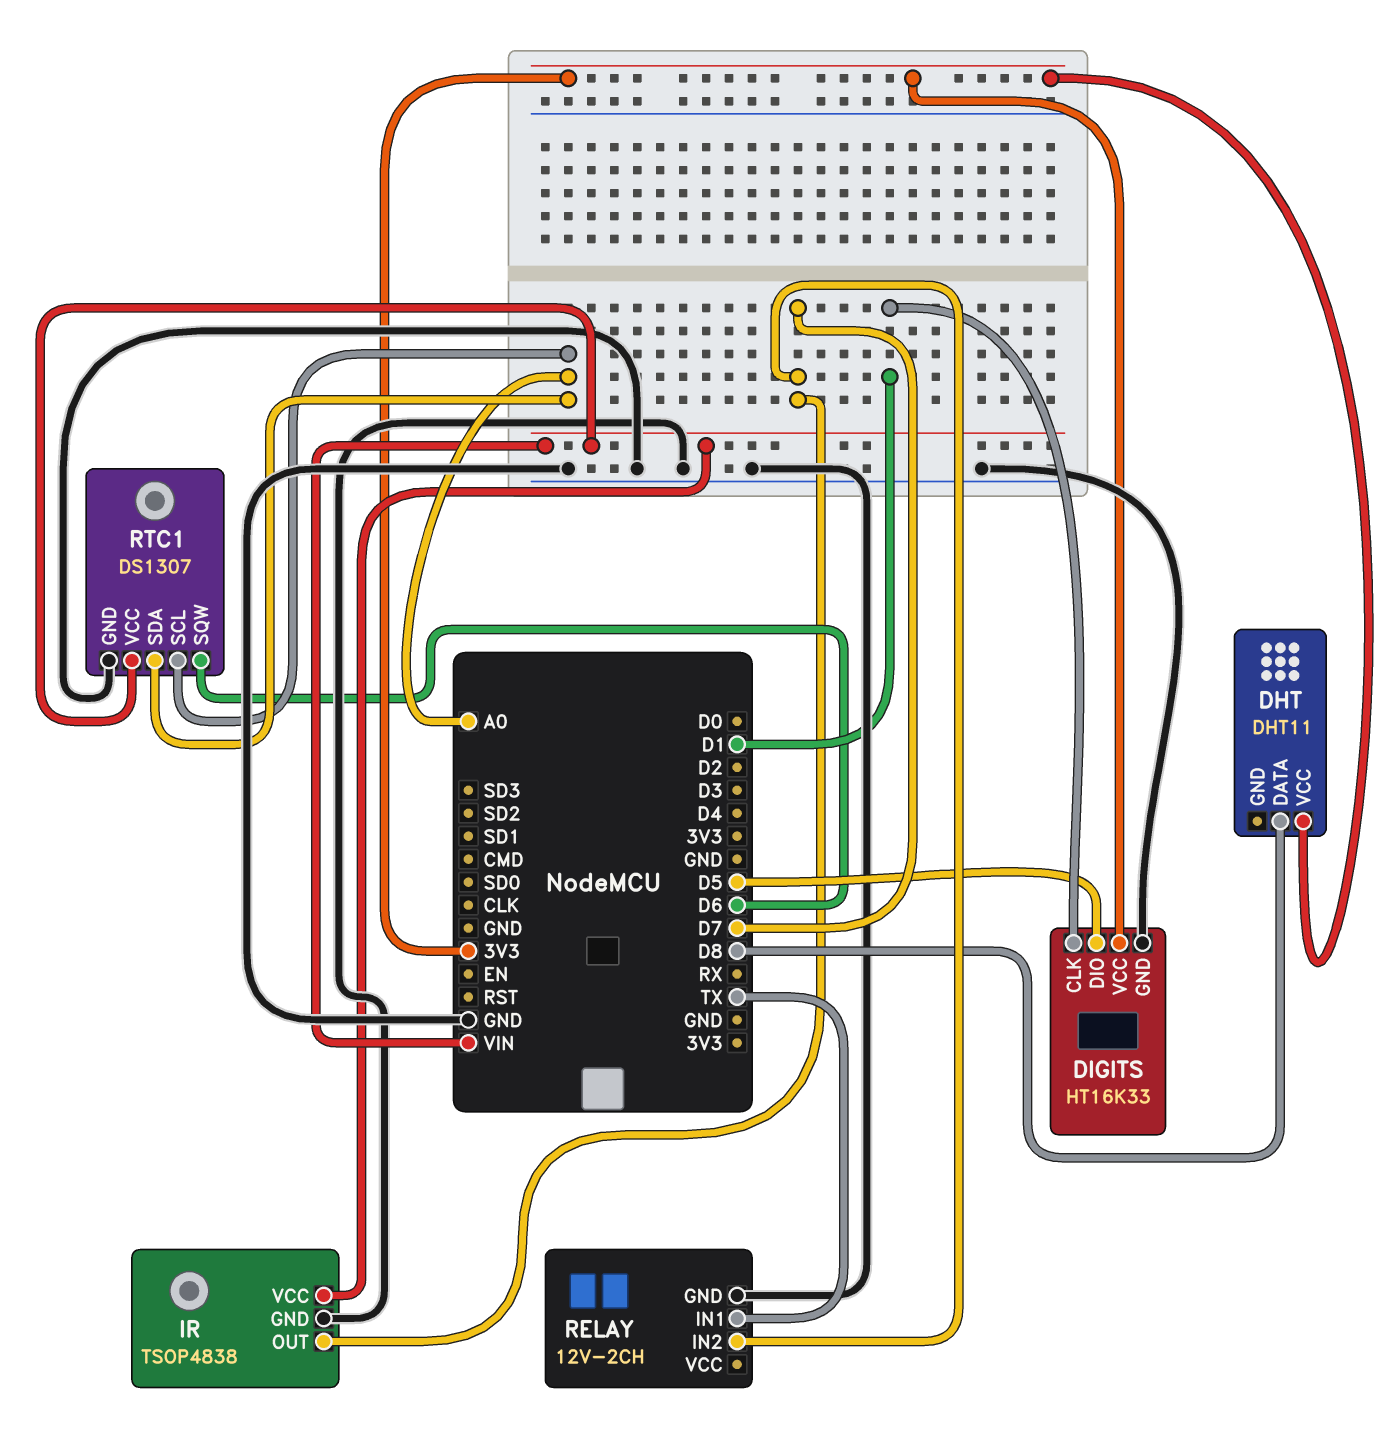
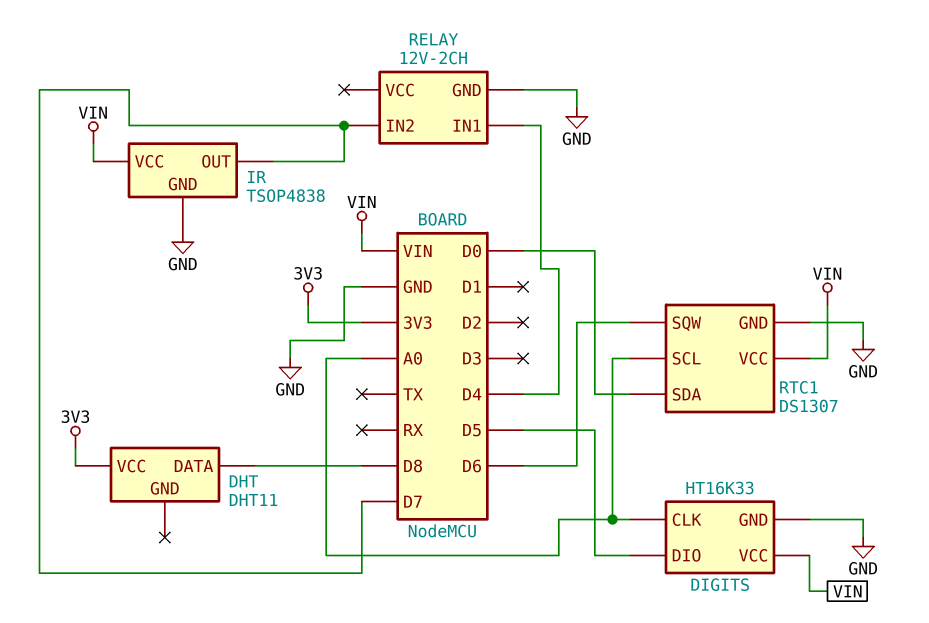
DIGITS pin CLK: D1 -> A0
DIGITS pin VCC: 3V3 -> VIN
RELAY pin IN1: TX -> D4
RTC1 pin SDA: A0 -> D0

